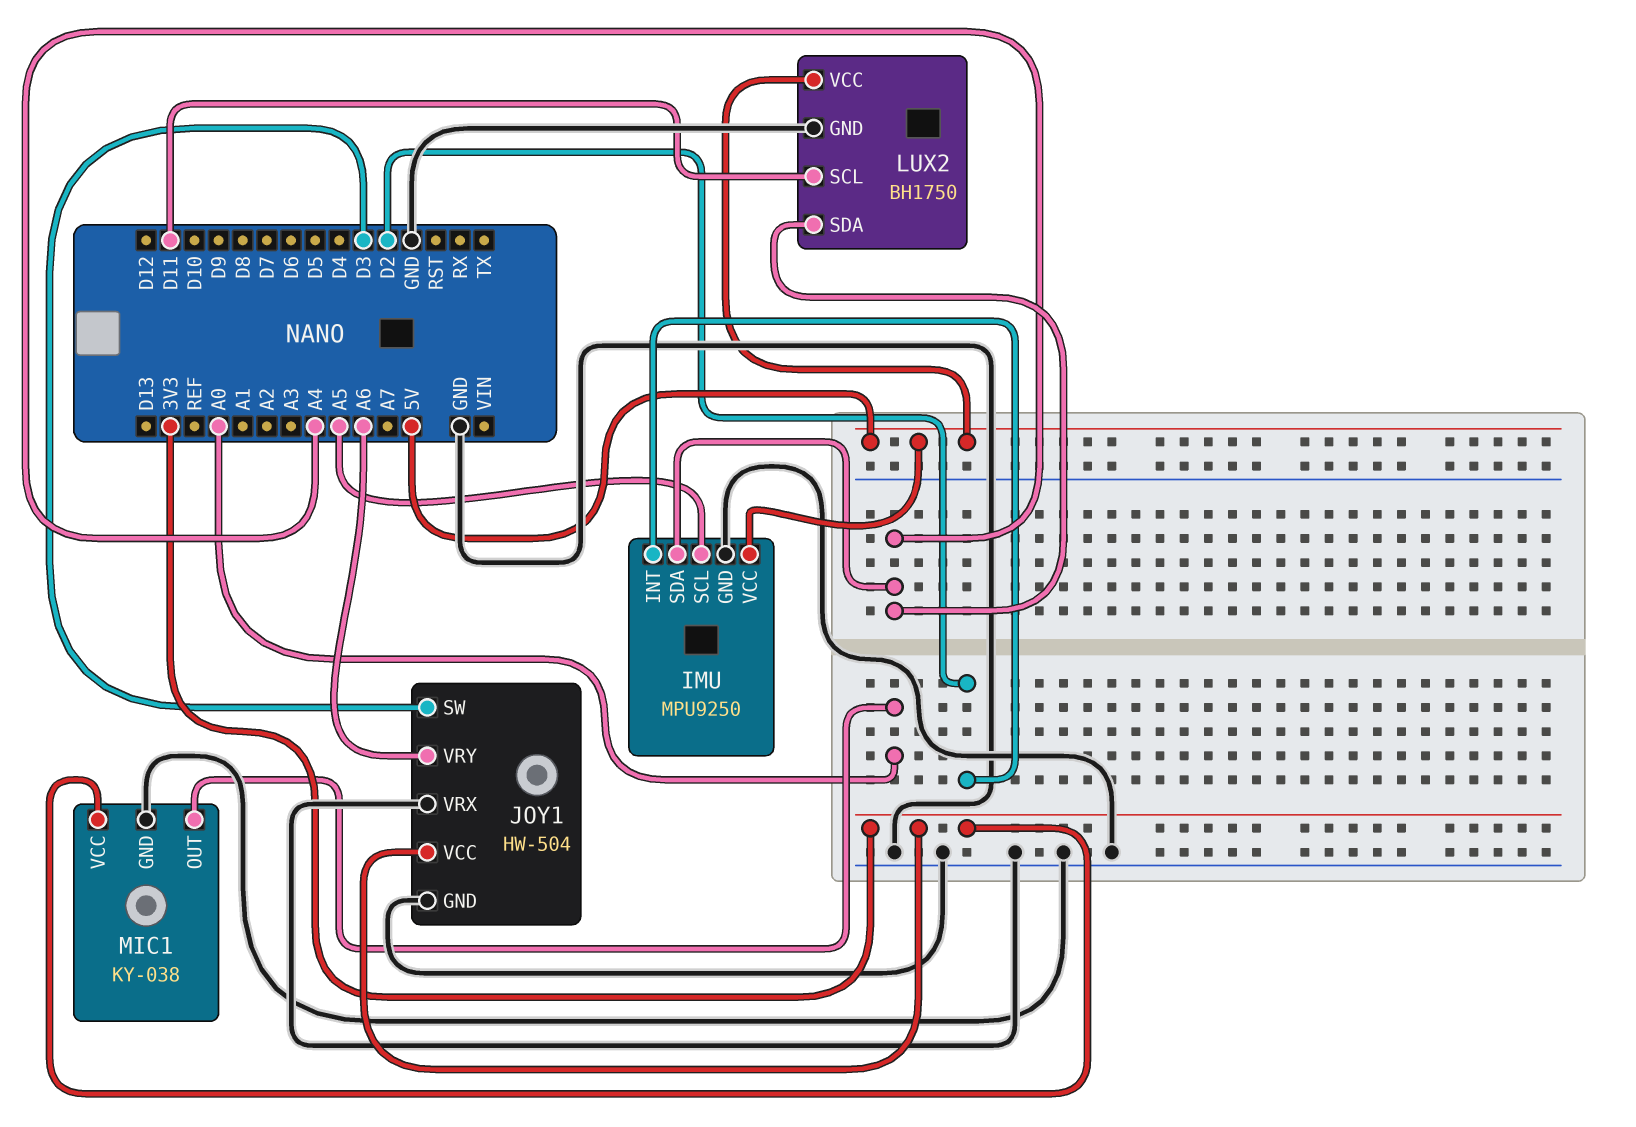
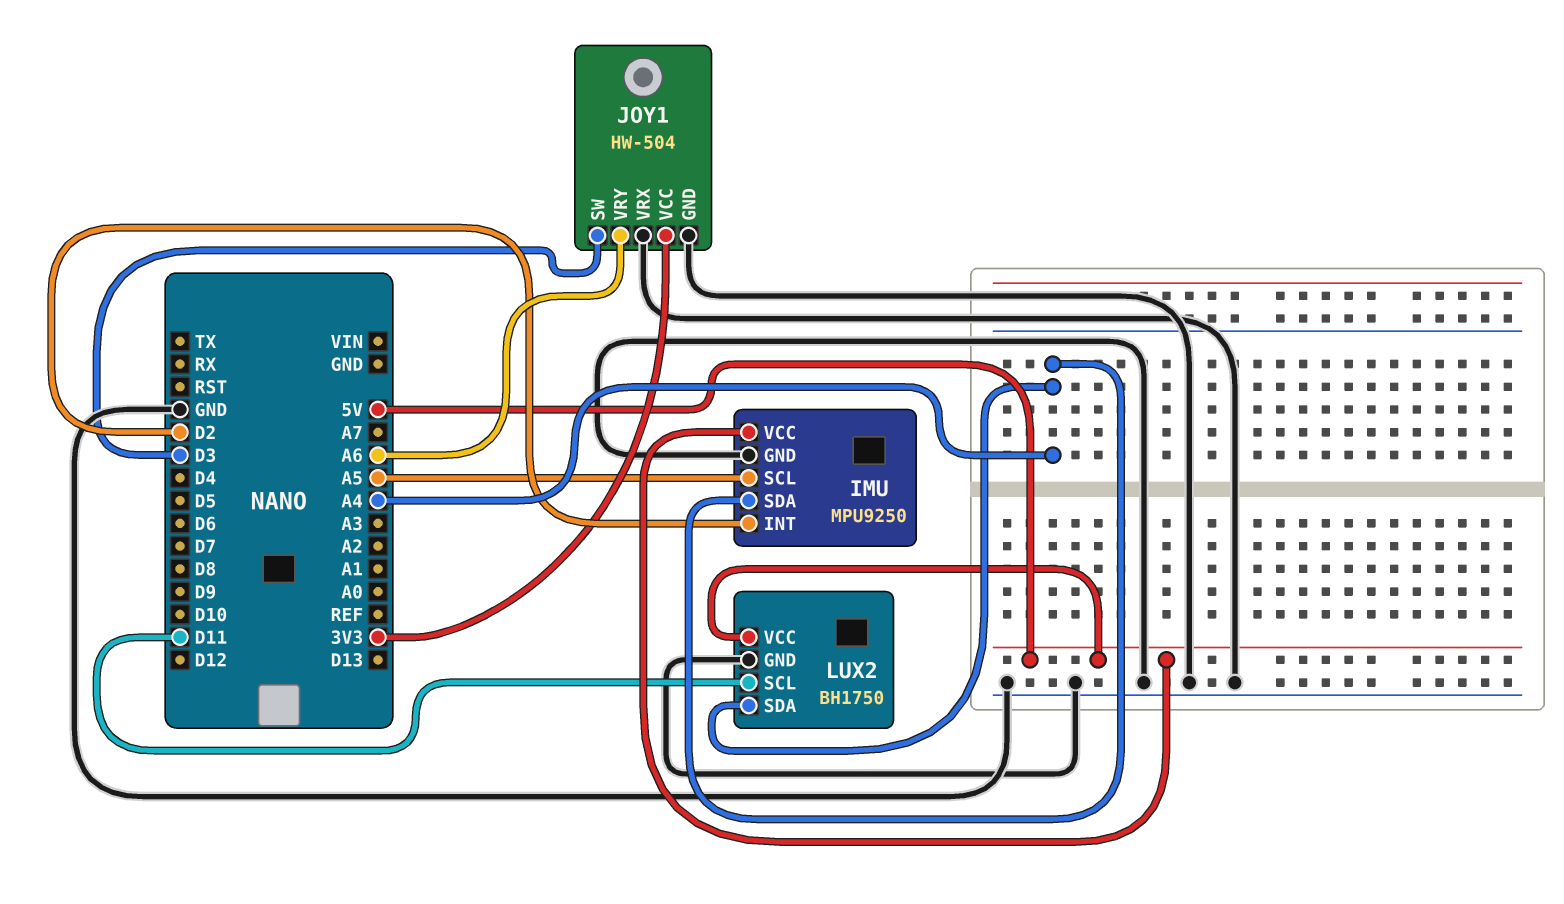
MIC1: KY-038 -> none
MIC1 pin GND: GND -> none
MIC1 pin OUT: A0 -> none
MIC1 pin VCC: 3V3 -> none

